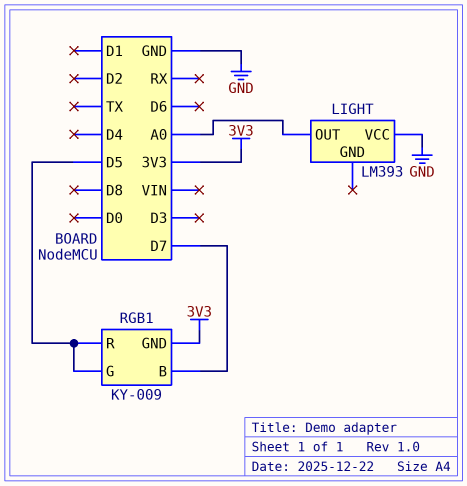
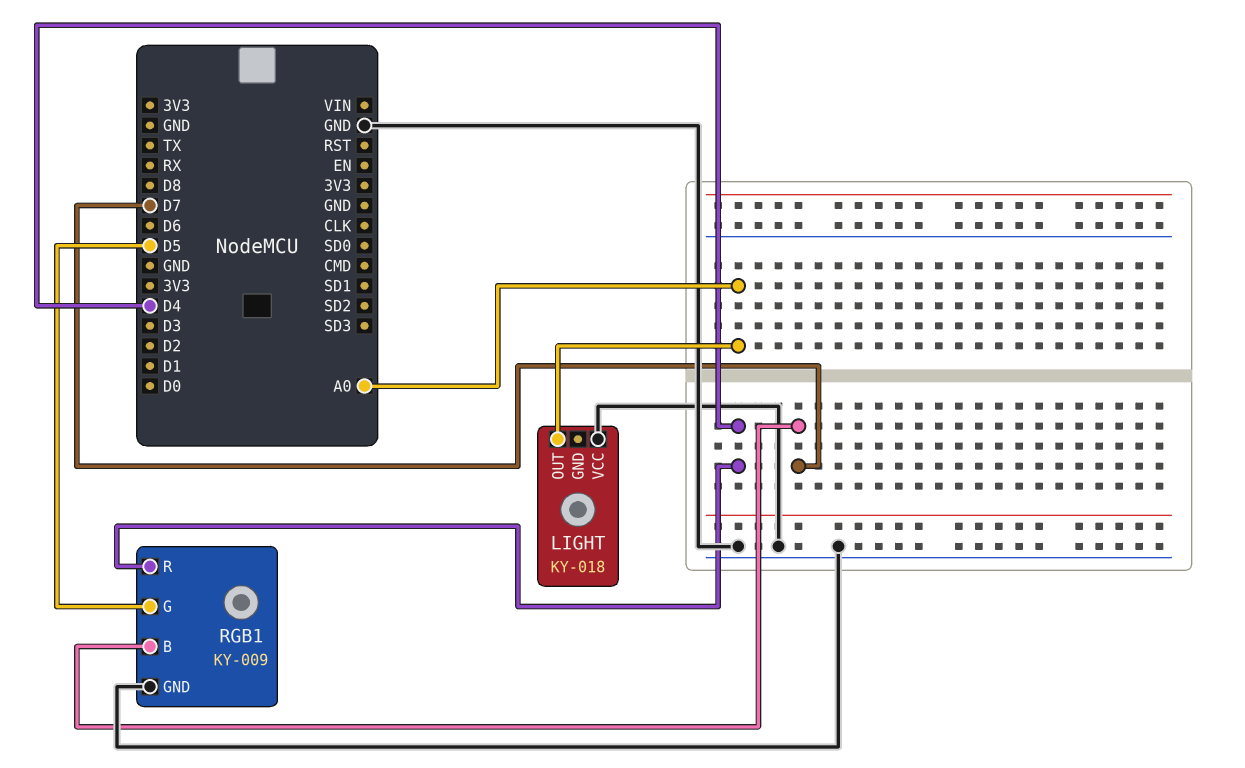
LIGHT: LM393 -> KY-018
RGB1 pin GND: 3V3 -> GND
RGB1 pin R: D5 -> D4

